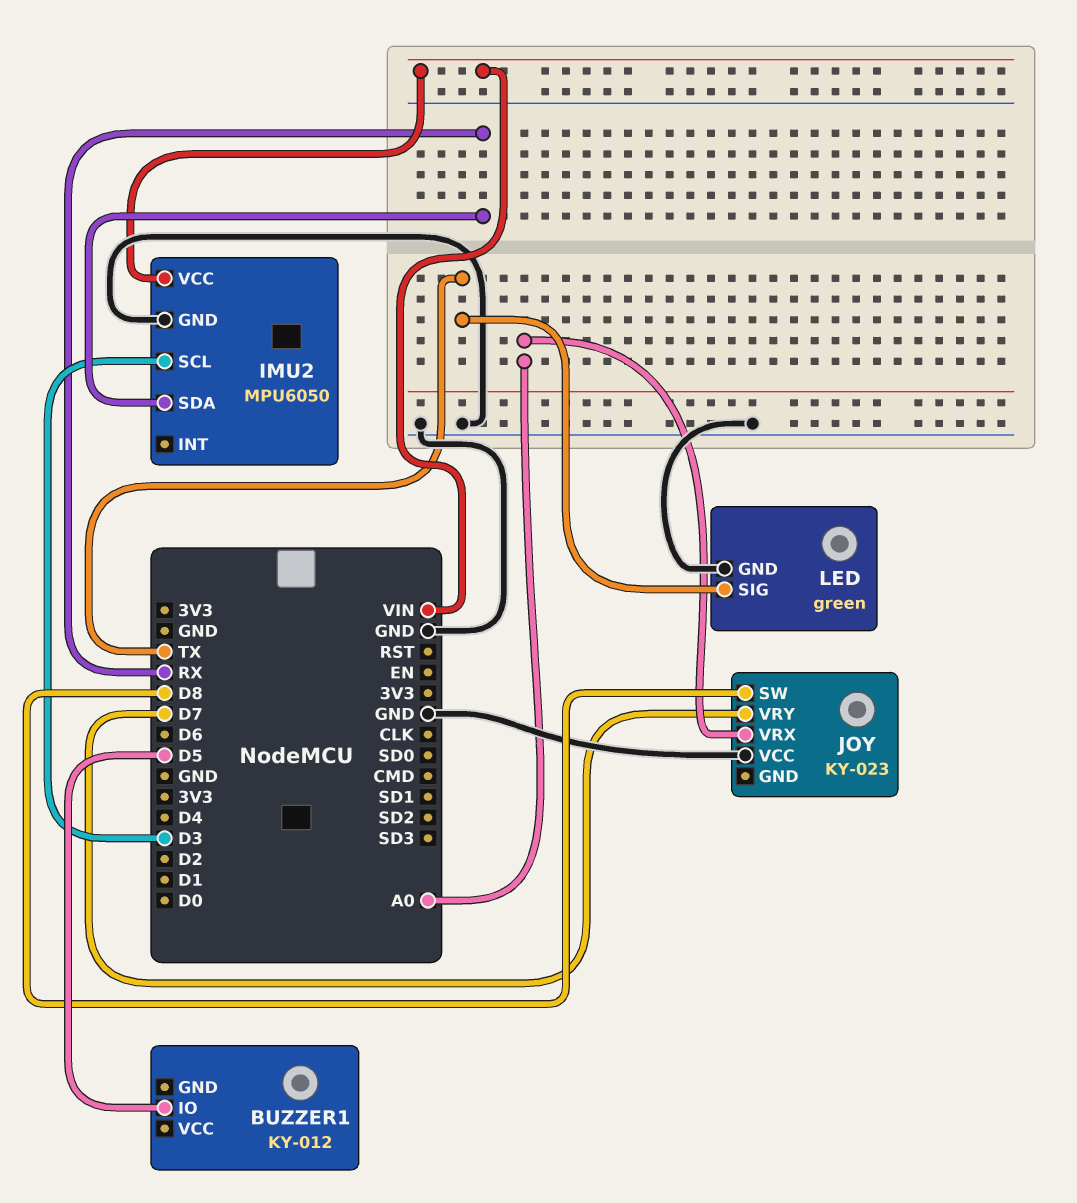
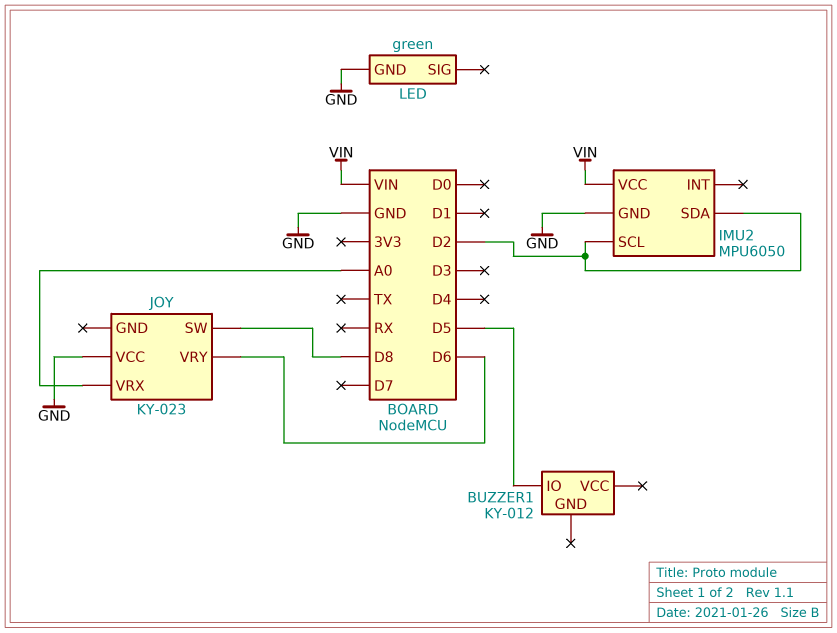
IMU2 pin SCL: D3 -> D2
IMU2 pin SDA: RX -> D2
JOY pin VRY: D7 -> D6
LED pin SIG: TX -> none

